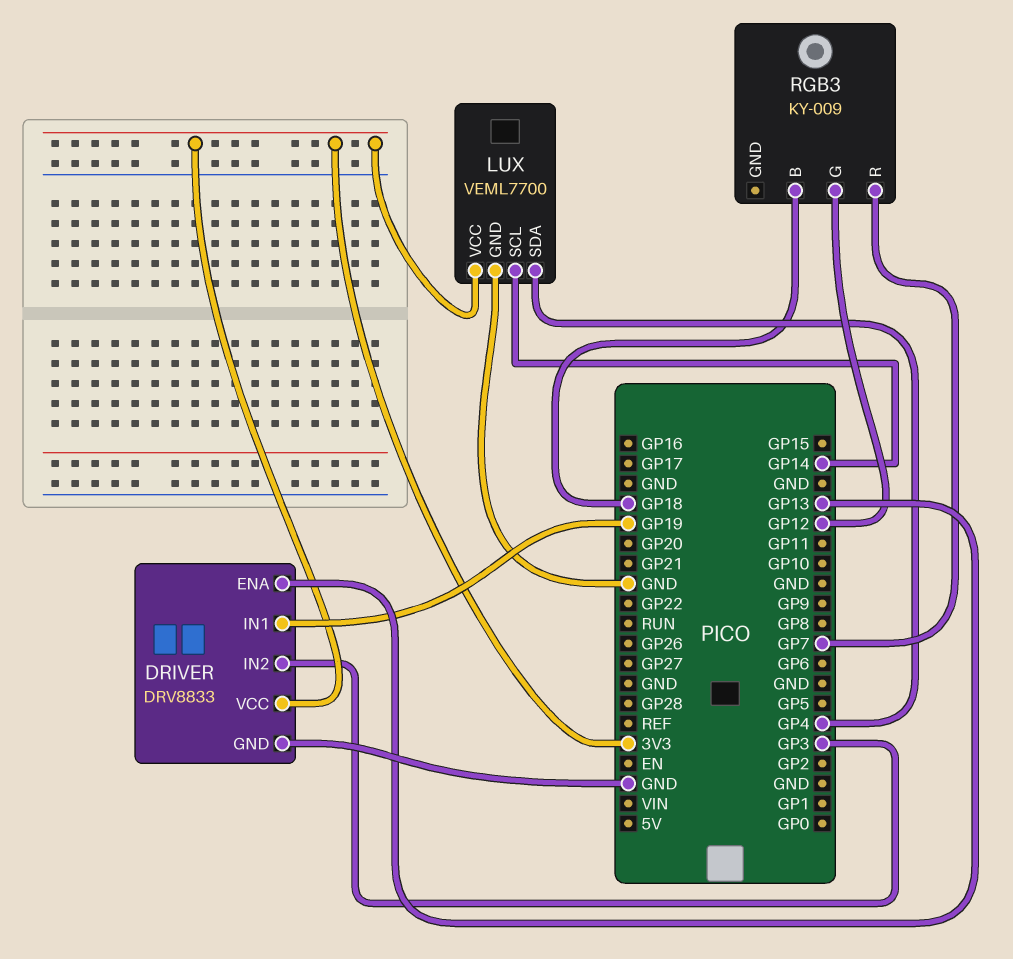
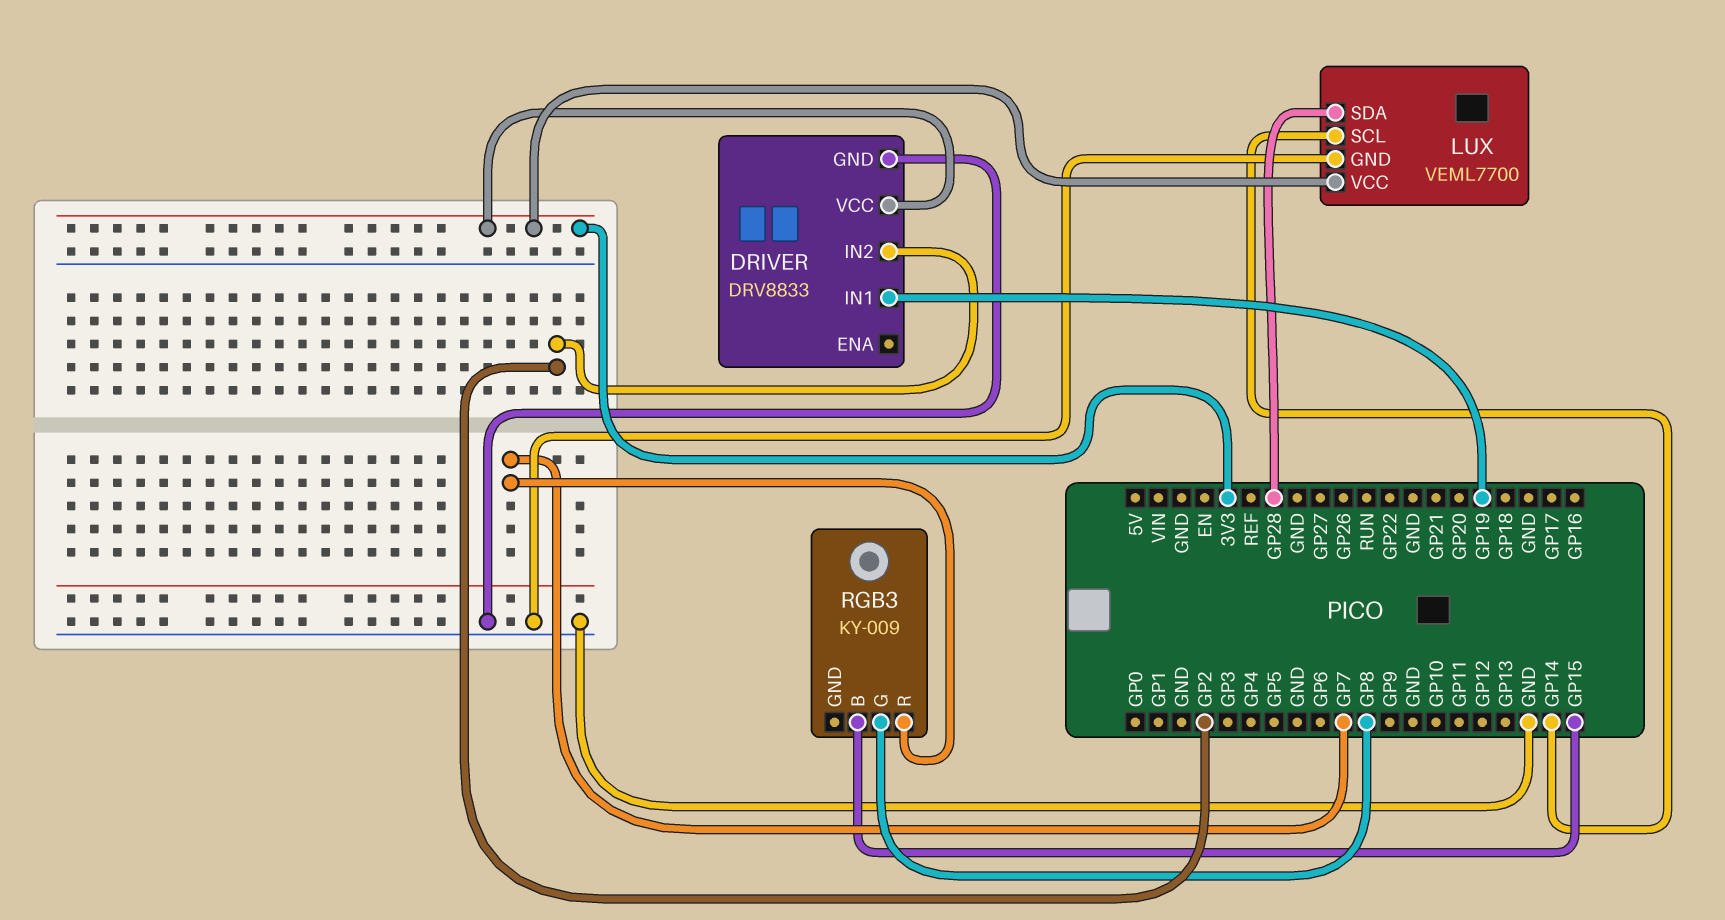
DRIVER pin ENA: GP13 -> none
DRIVER pin IN2: GP3 -> GP2
LUX pin SDA: GP4 -> GP28
RGB3 pin B: GP18 -> GP15
RGB3 pin G: GP12 -> GP8

